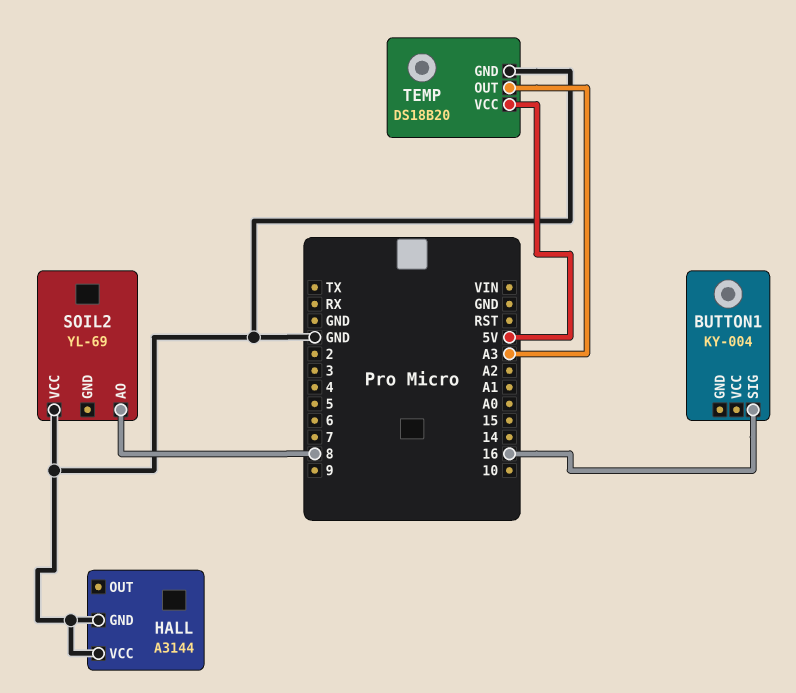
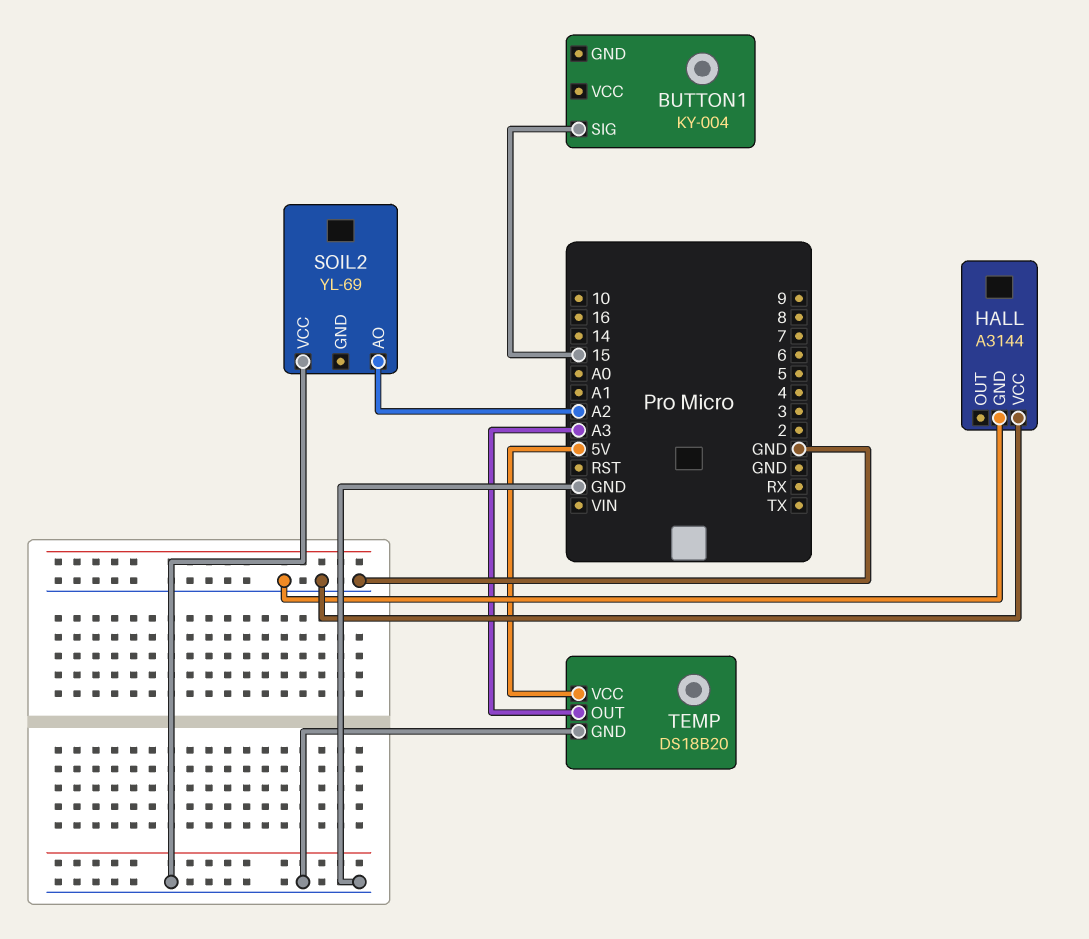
BUTTON1 pin SIG: 16 -> 15
SOIL2 pin AO: 8 -> A2

